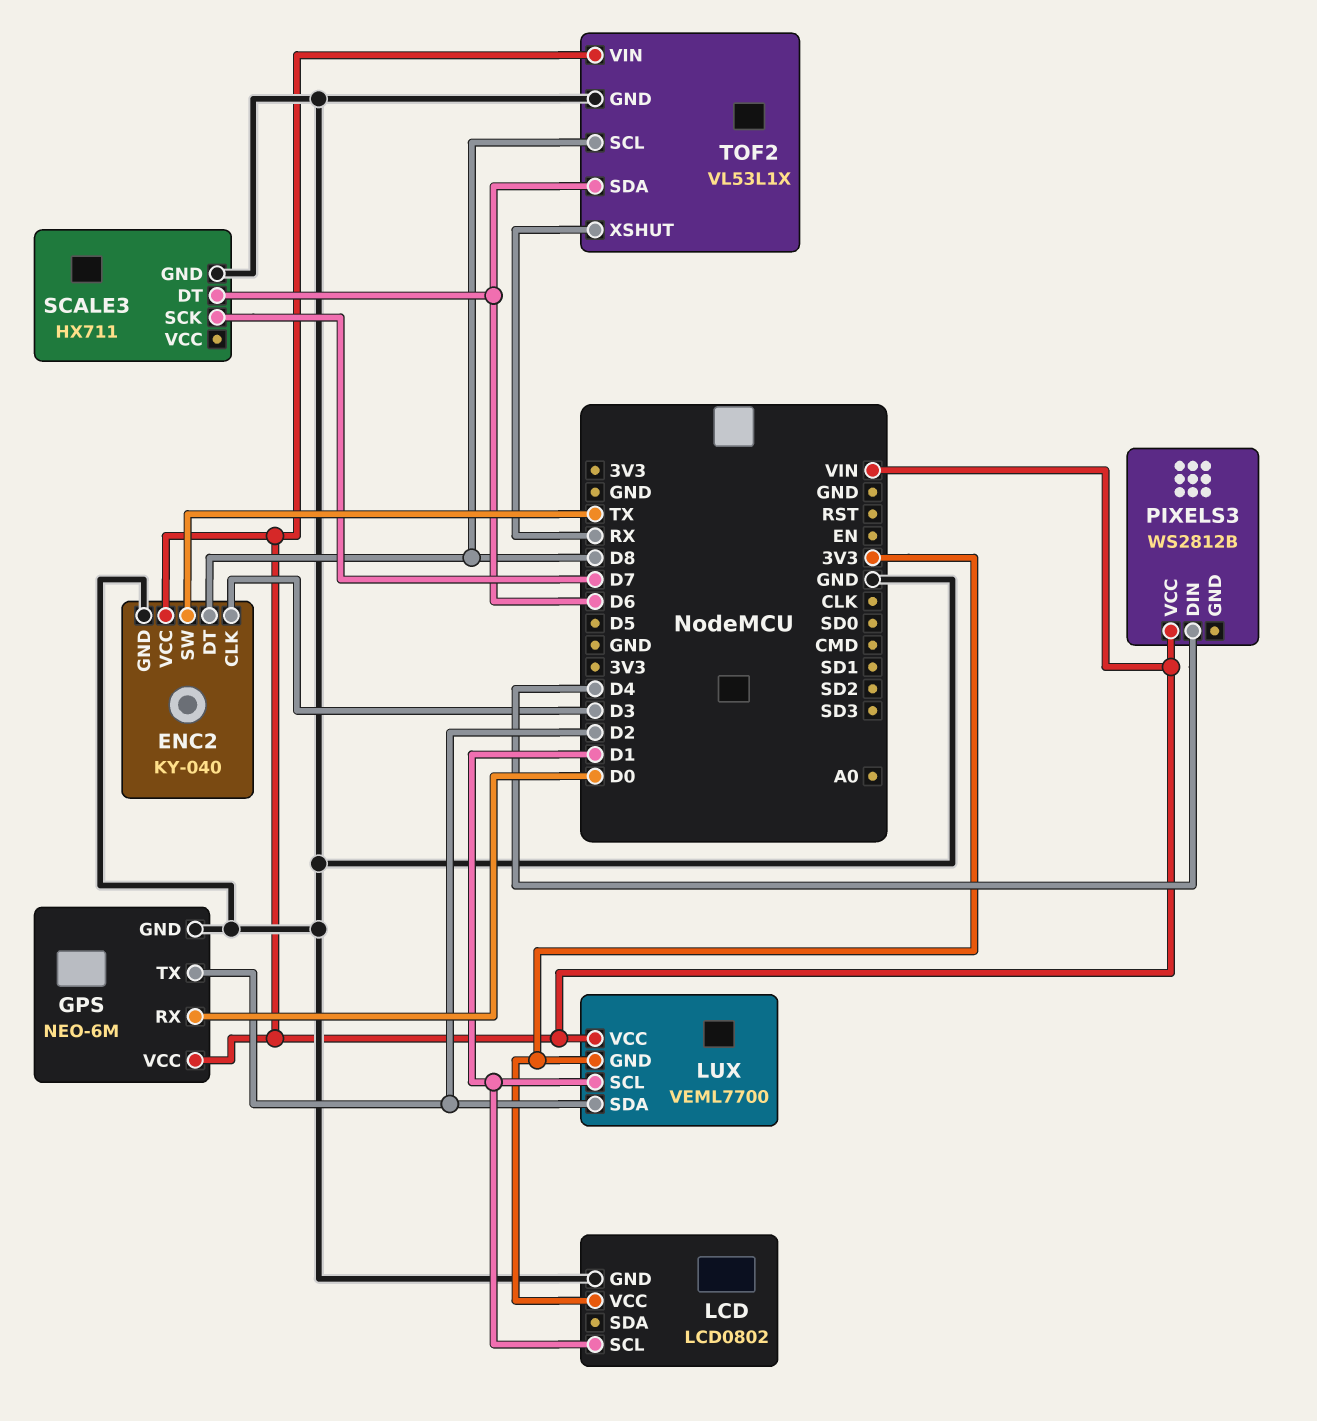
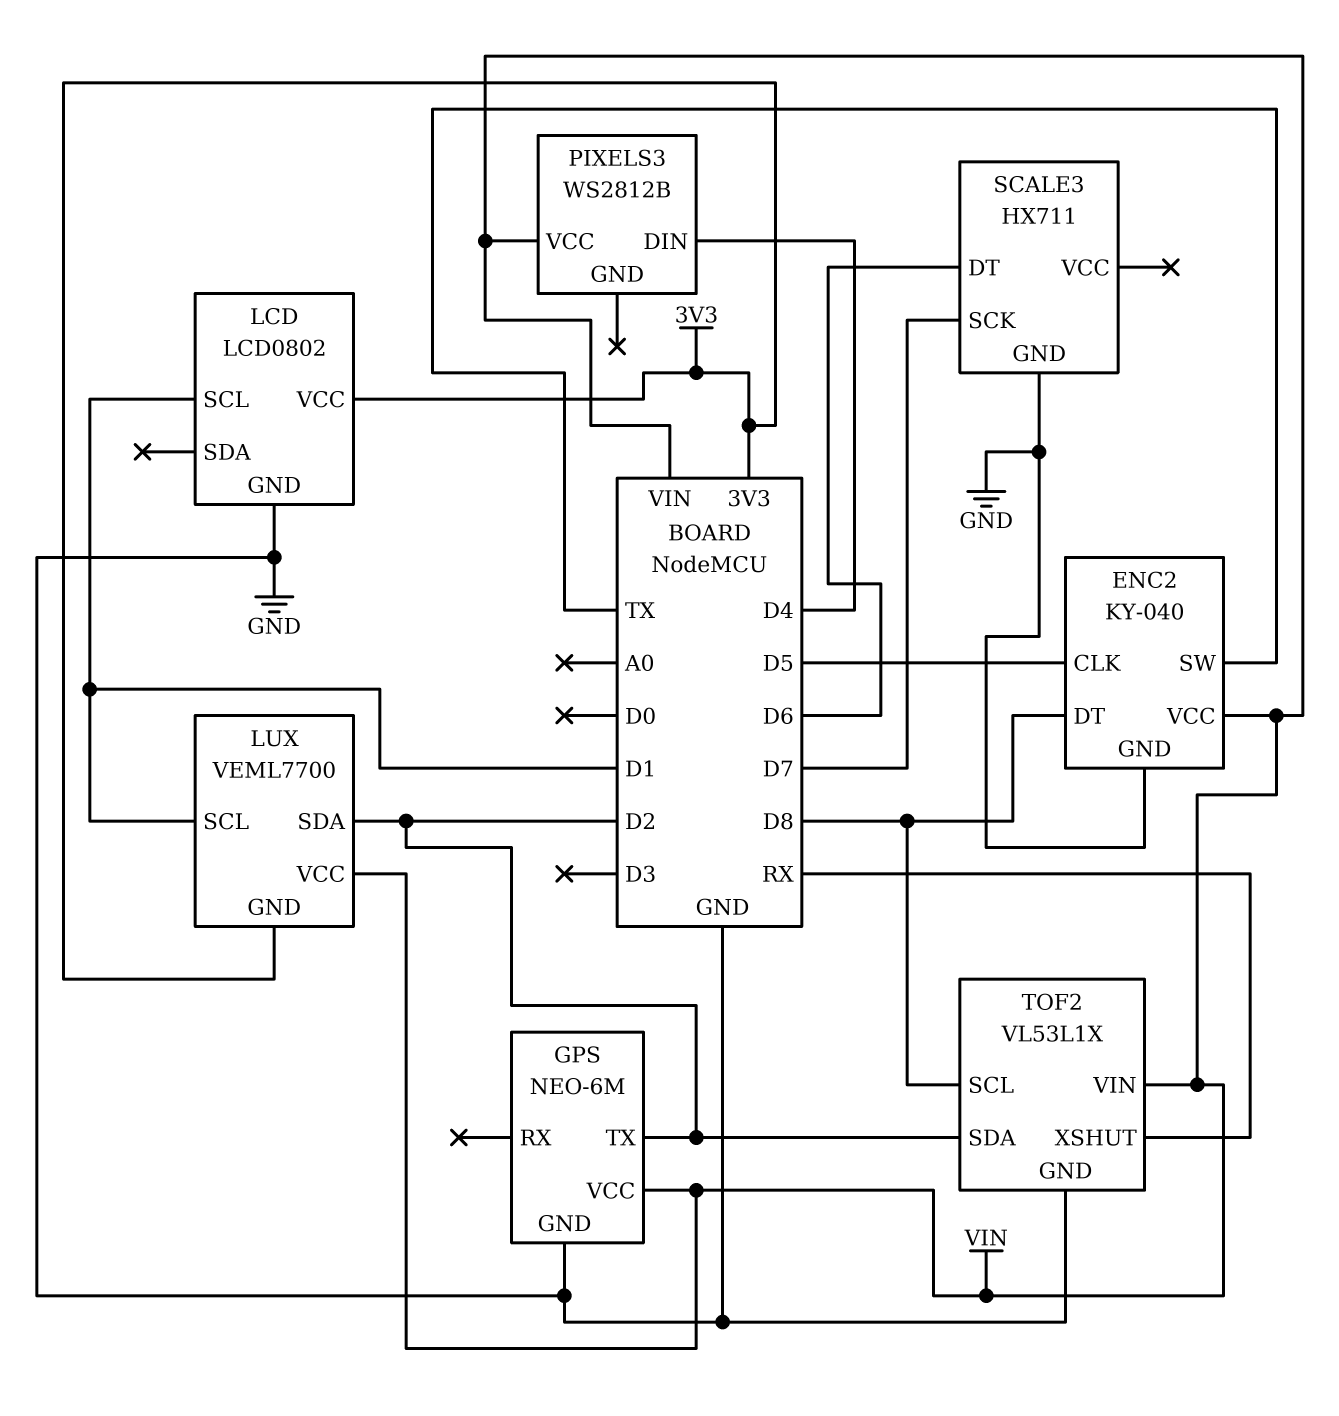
ENC2 pin CLK: D3 -> D5
GPS pin RX: D0 -> none
TOF2 pin SDA: D6 -> D2

